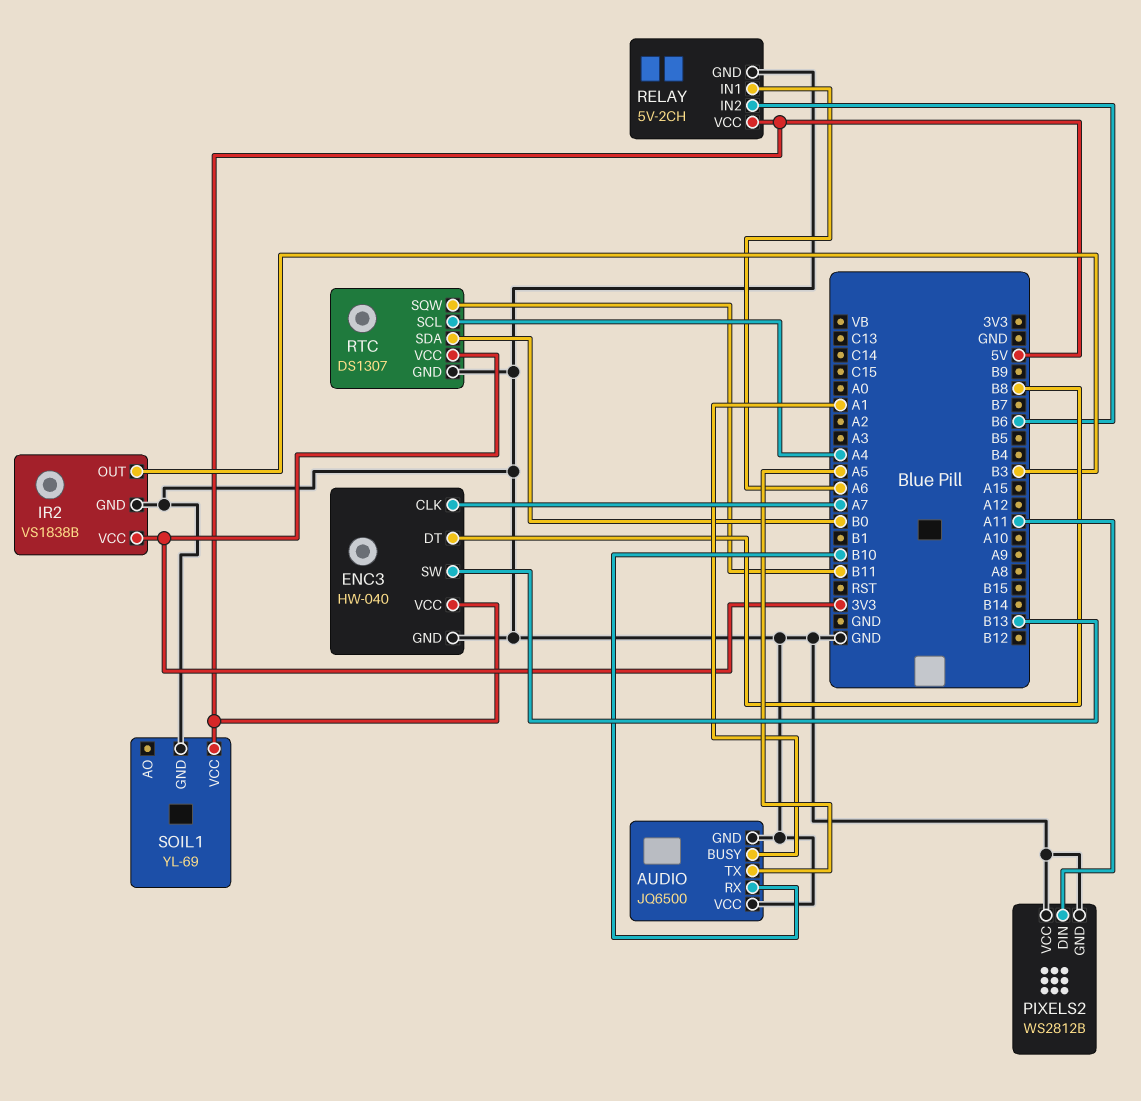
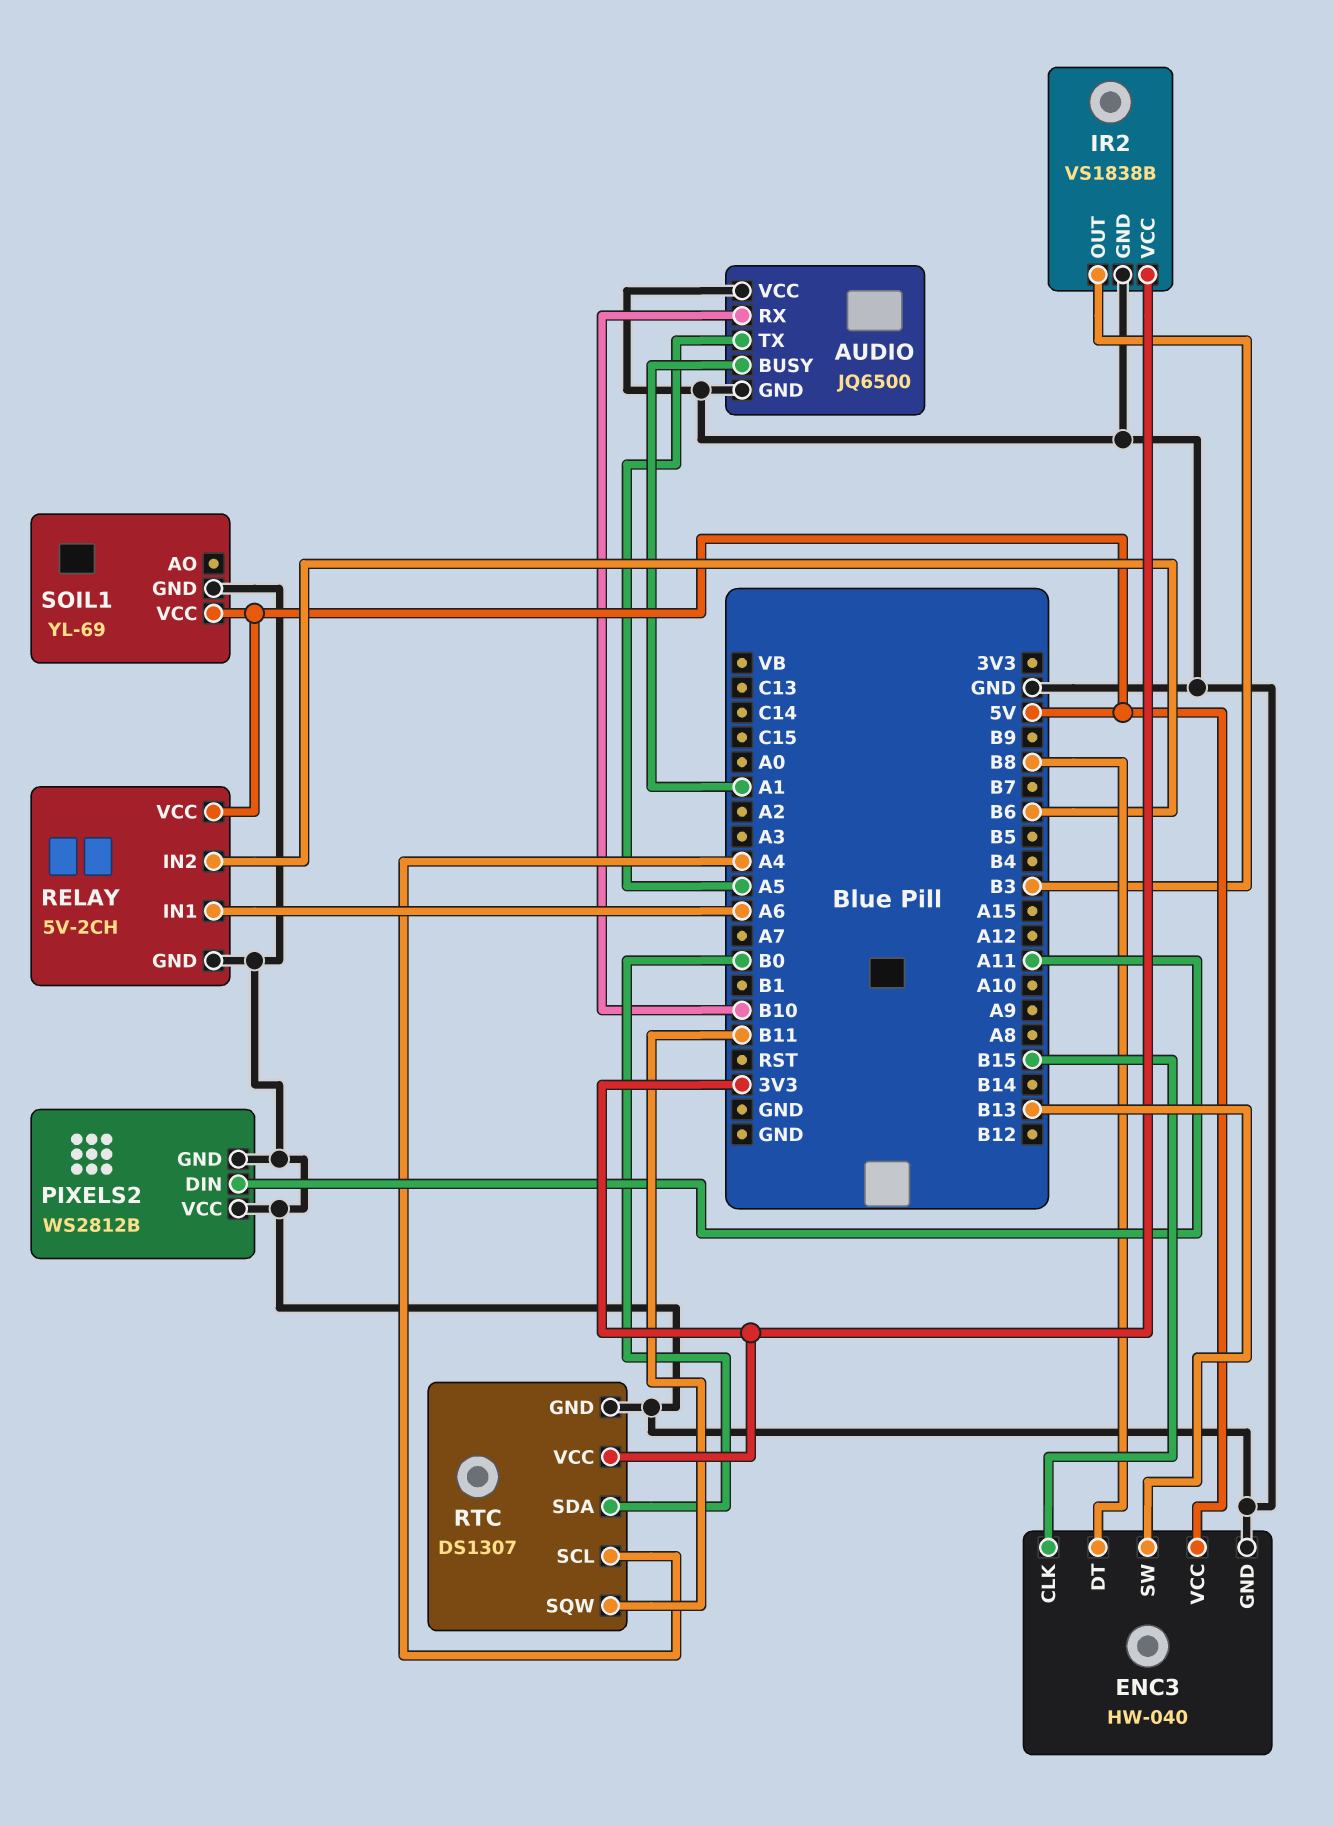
ENC3 pin CLK: A7 -> B15

